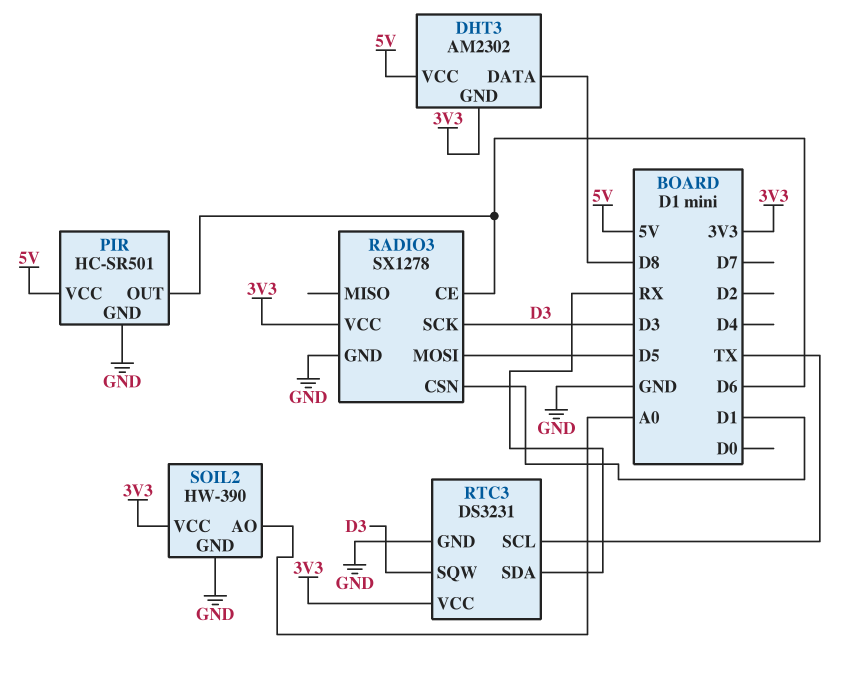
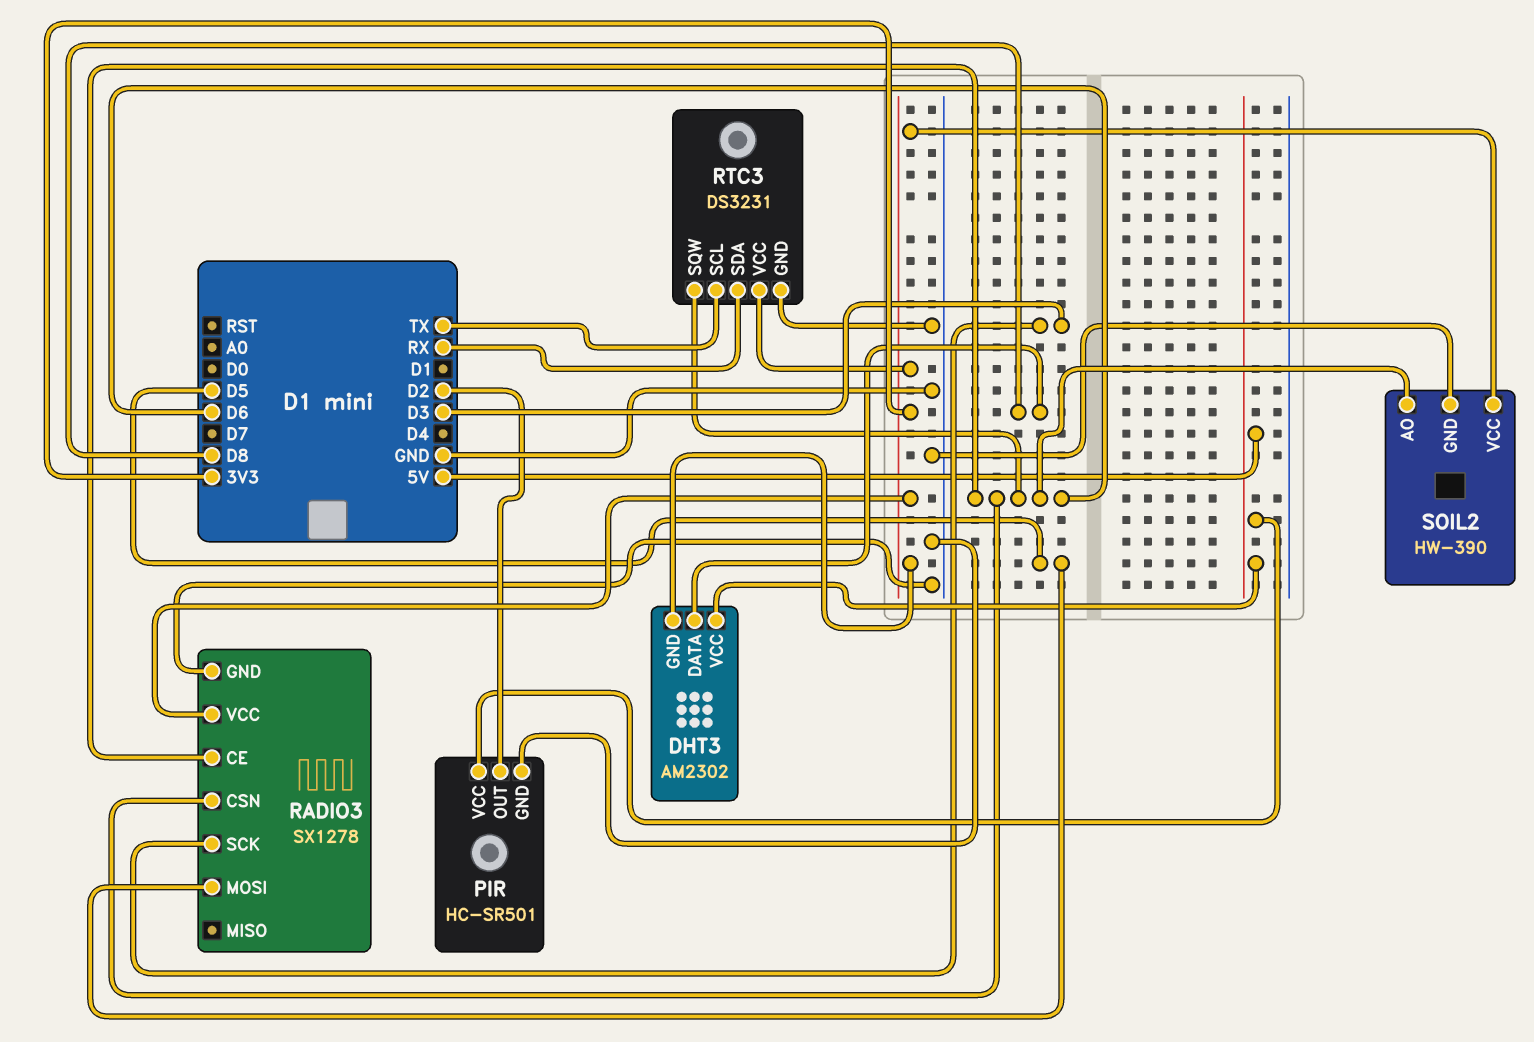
PIR pin OUT: D6 -> D2
RADIO3 pin CSN: D1 -> D6
RTC3 pin SQW: D3 -> D6
SOIL2 pin AO: A0 -> D6

